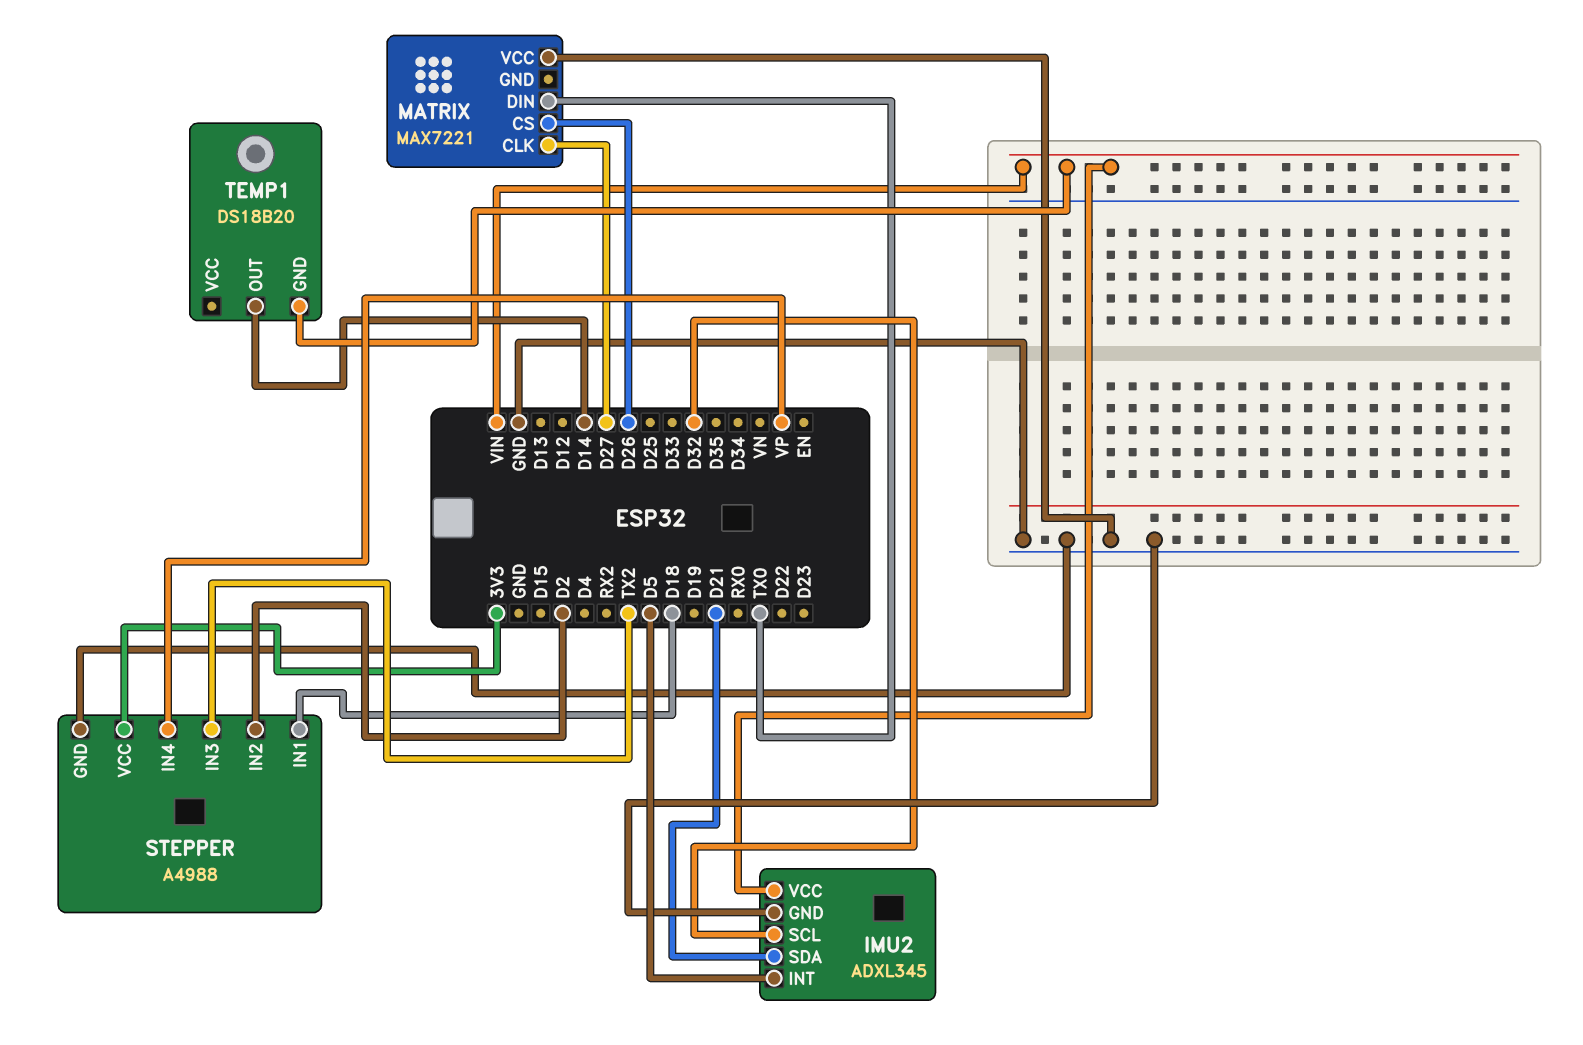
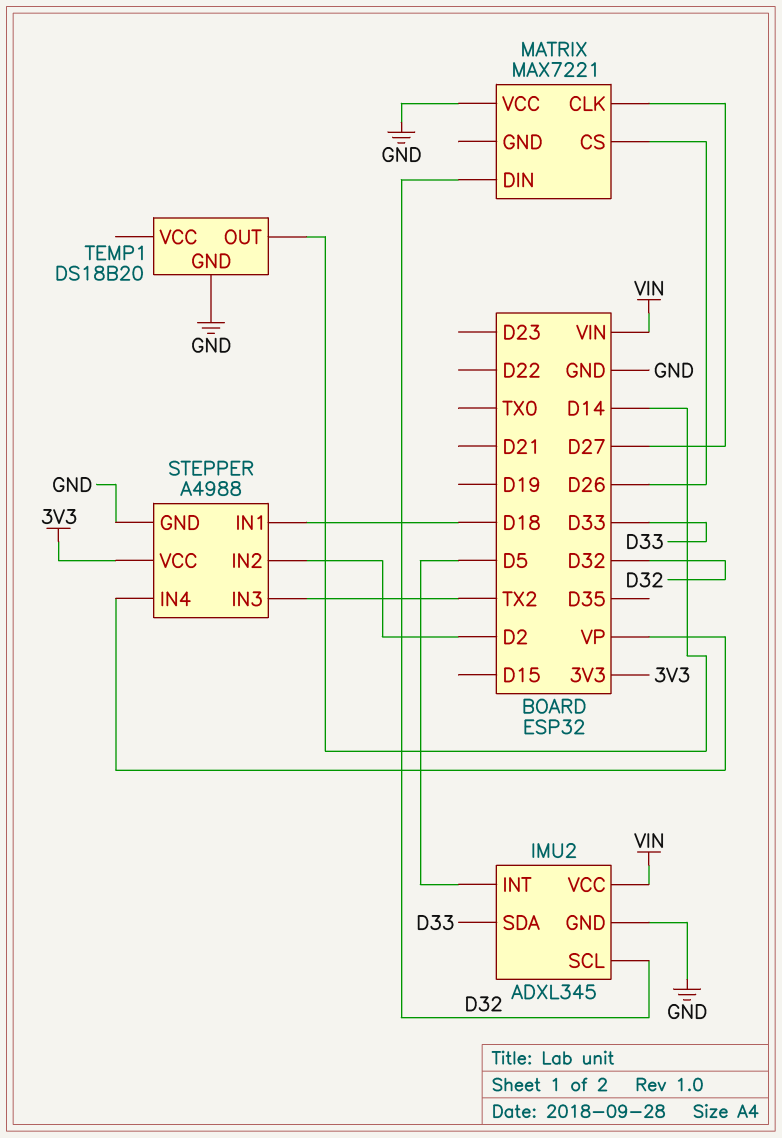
IMU2 pin SDA: D21 -> D33
MATRIX pin DIN: TX0 -> D32
TEMP1 pin GND: VIN -> GND

